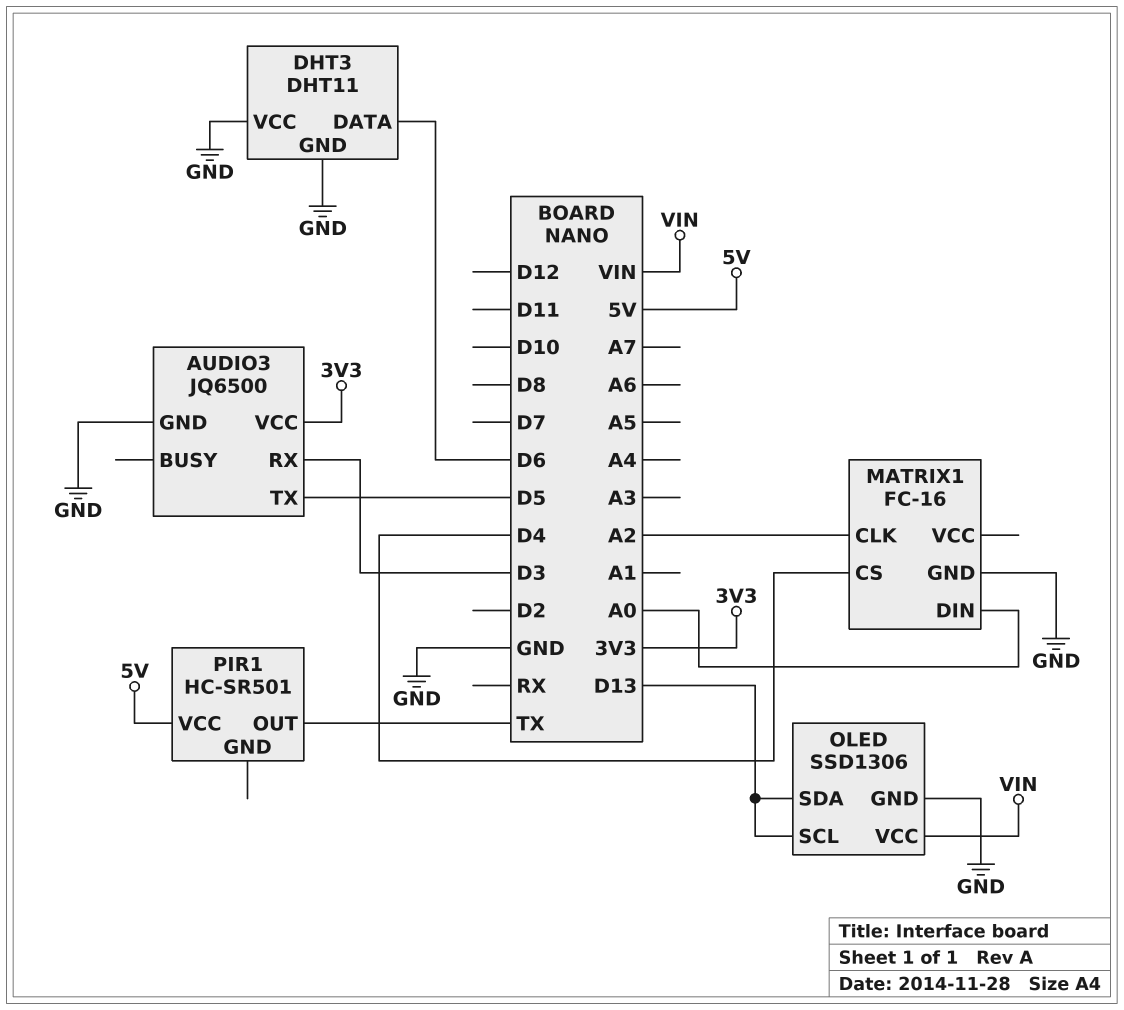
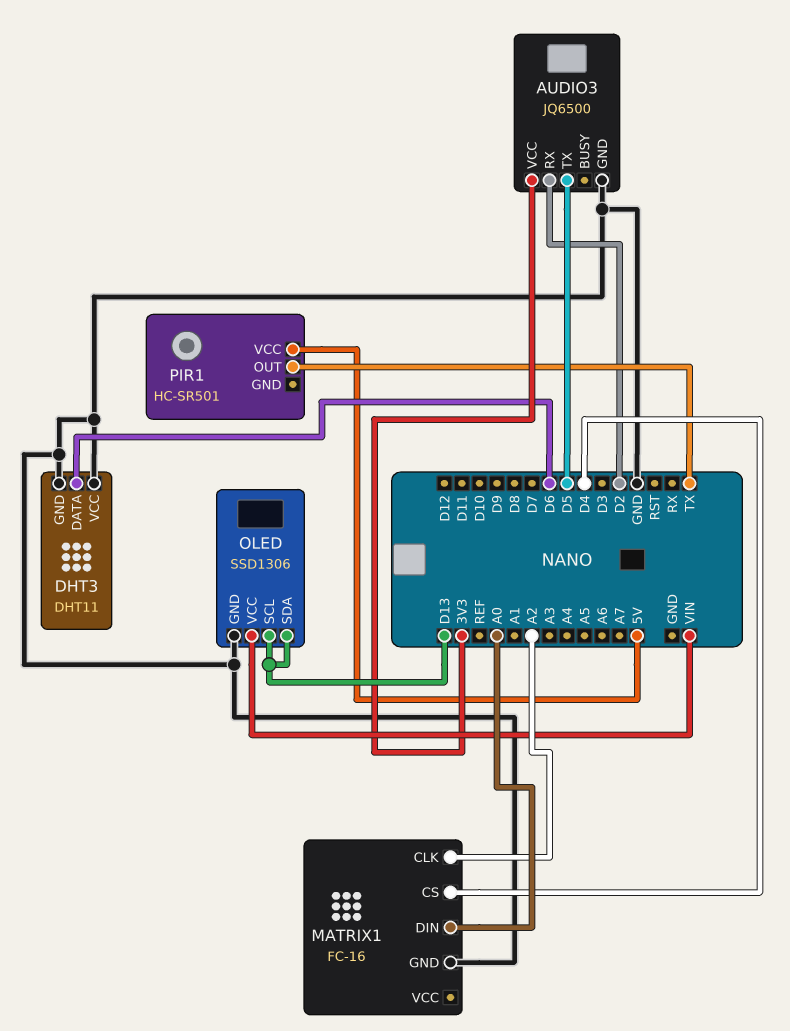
AUDIO3 pin RX: D3 -> D2

